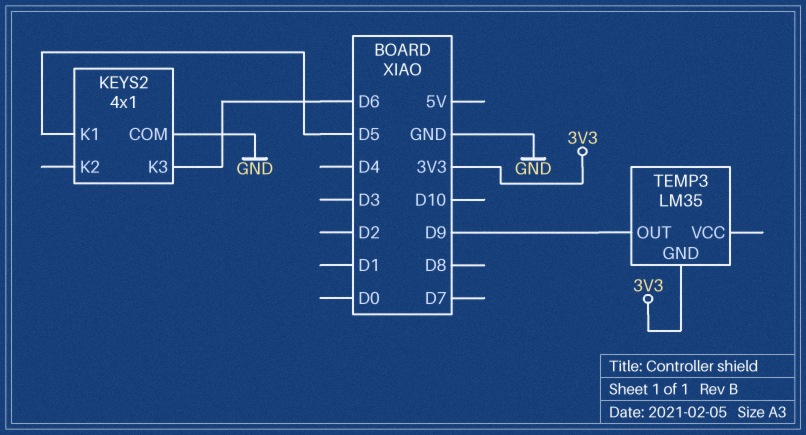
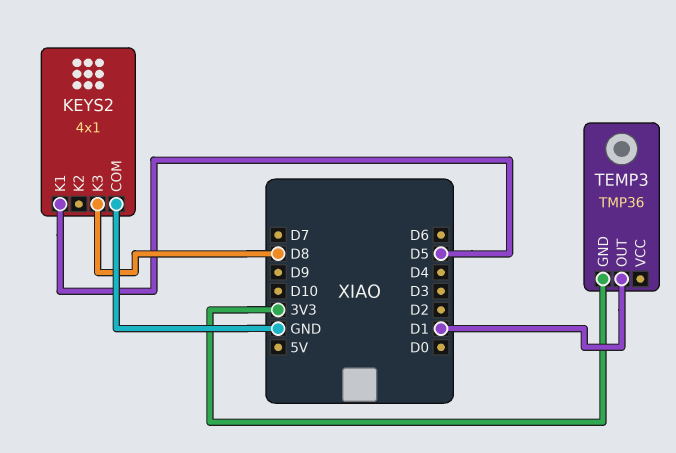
KEYS2 pin K3: D6 -> D8
TEMP3: LM35 -> TMP36
TEMP3 pin OUT: D9 -> D1

